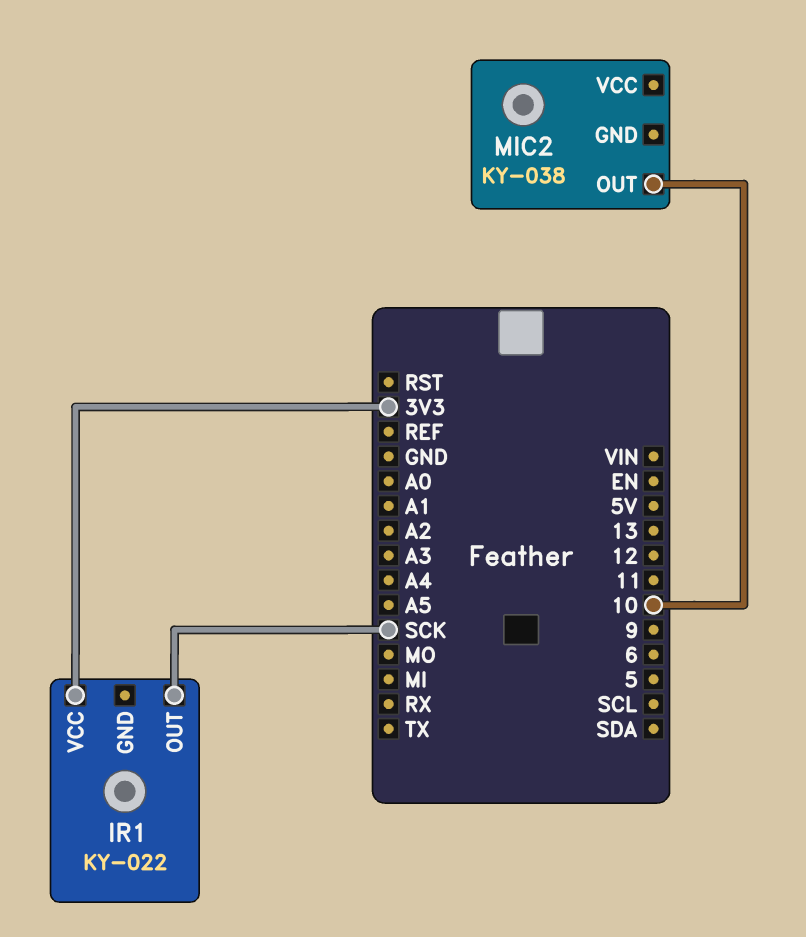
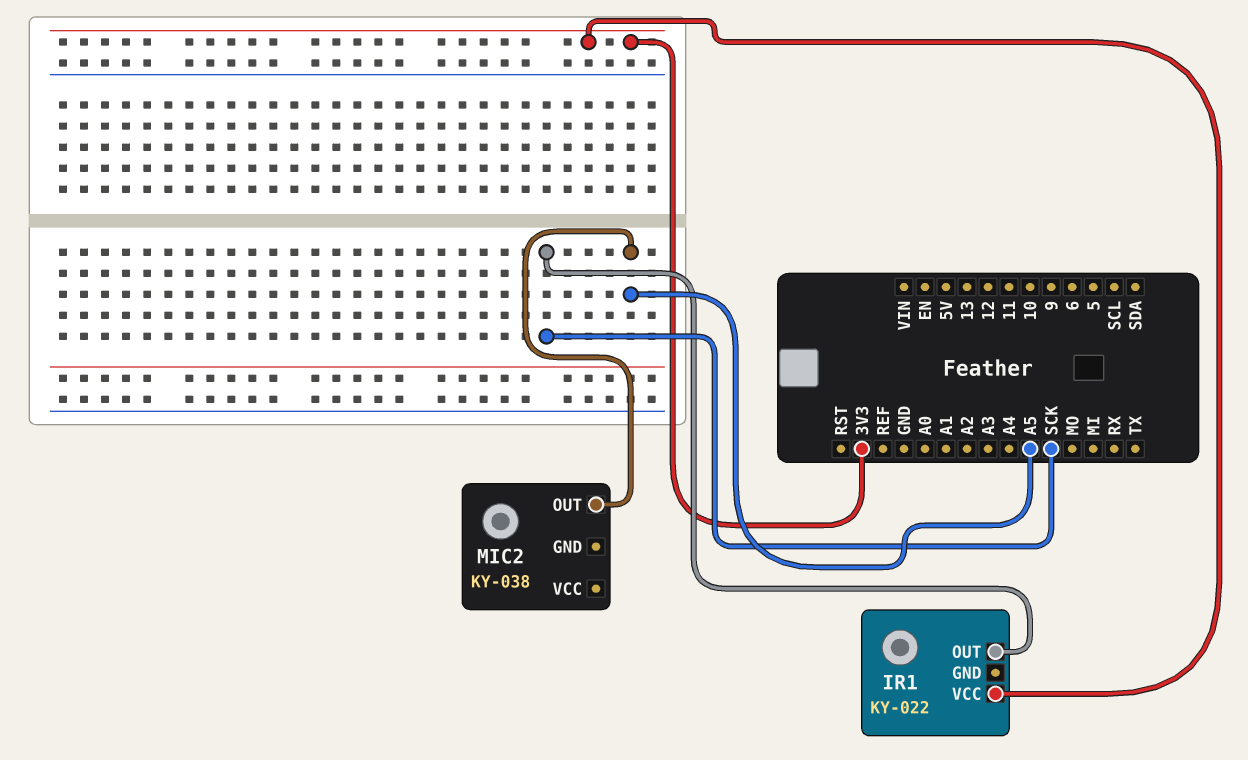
MIC2 pin OUT: 10 -> A5

